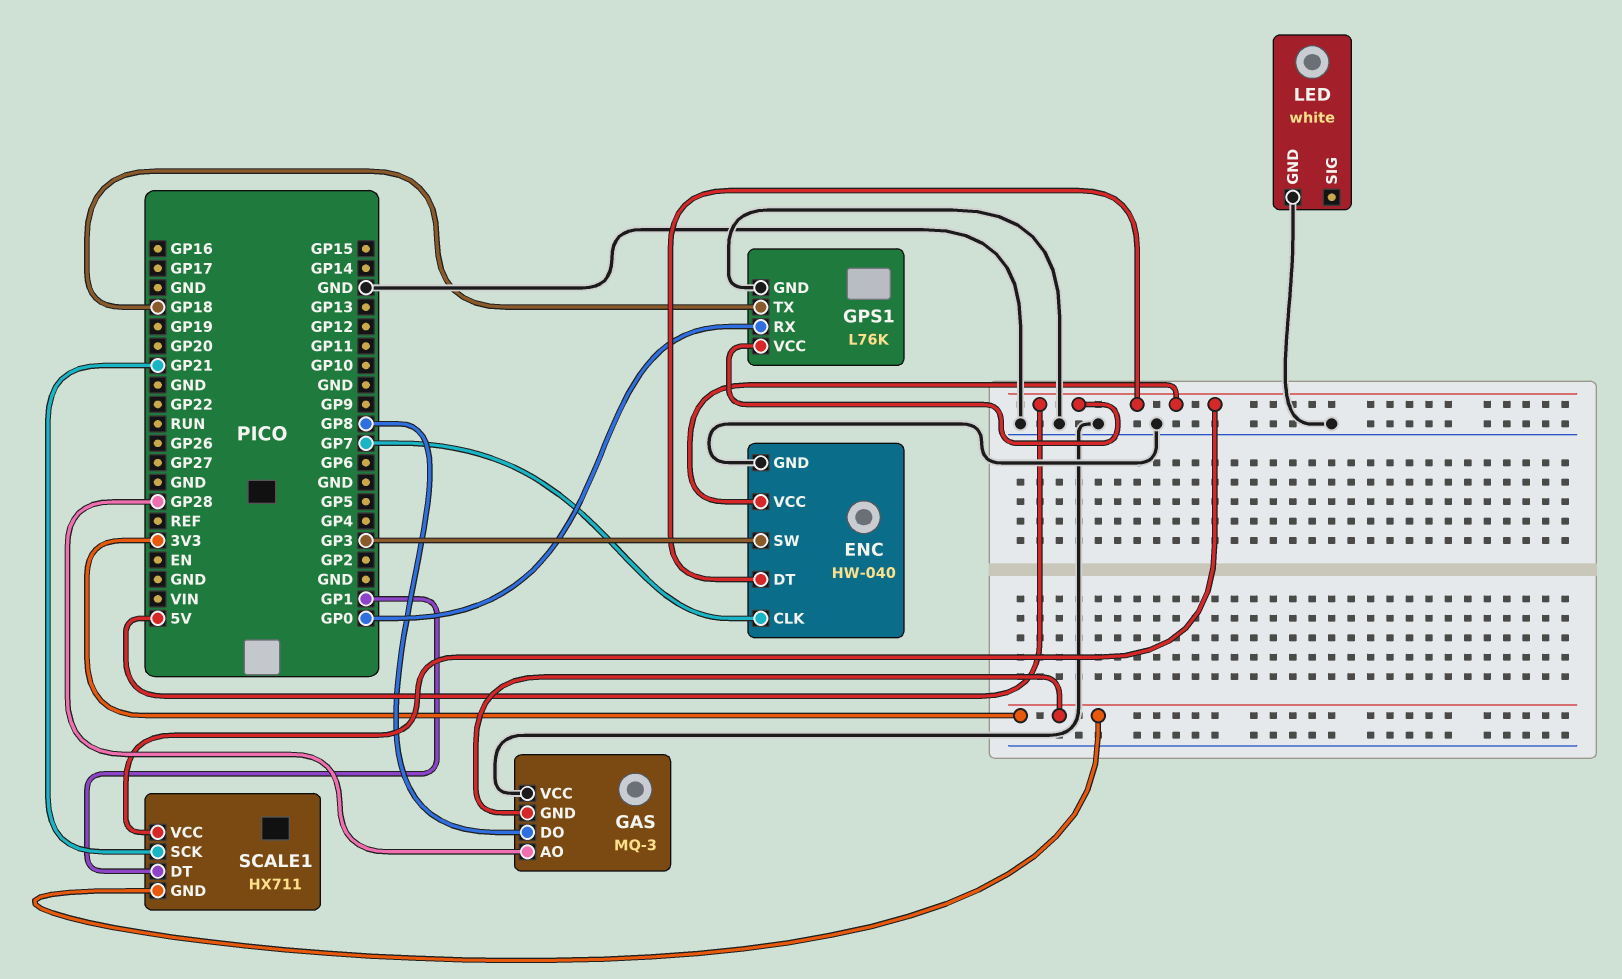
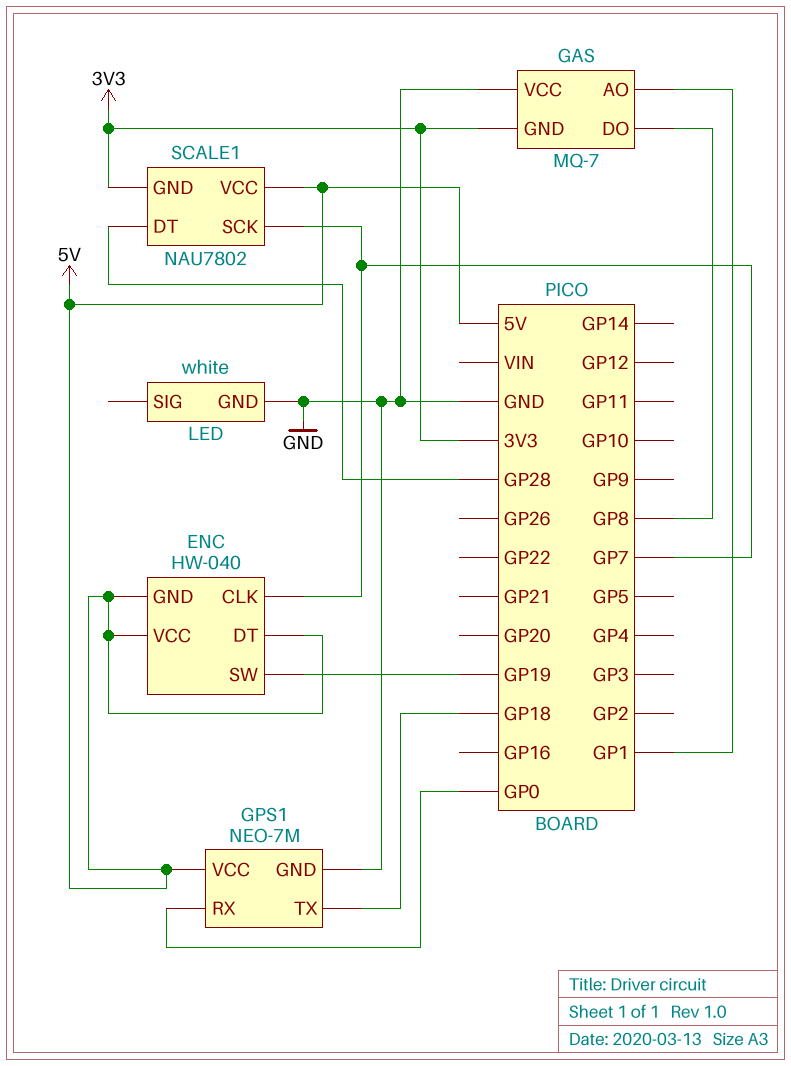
ENC pin GND: GND -> 5V
ENC pin SW: GP3 -> GP19
GAS: MQ-3 -> MQ-7
GAS pin AO: GP28 -> GP1
GPS1: L76K -> NEO-7M
SCALE1: HX711 -> NAU7802
SCALE1 pin DT: GP1 -> GP28
SCALE1 pin SCK: GP21 -> GP7

